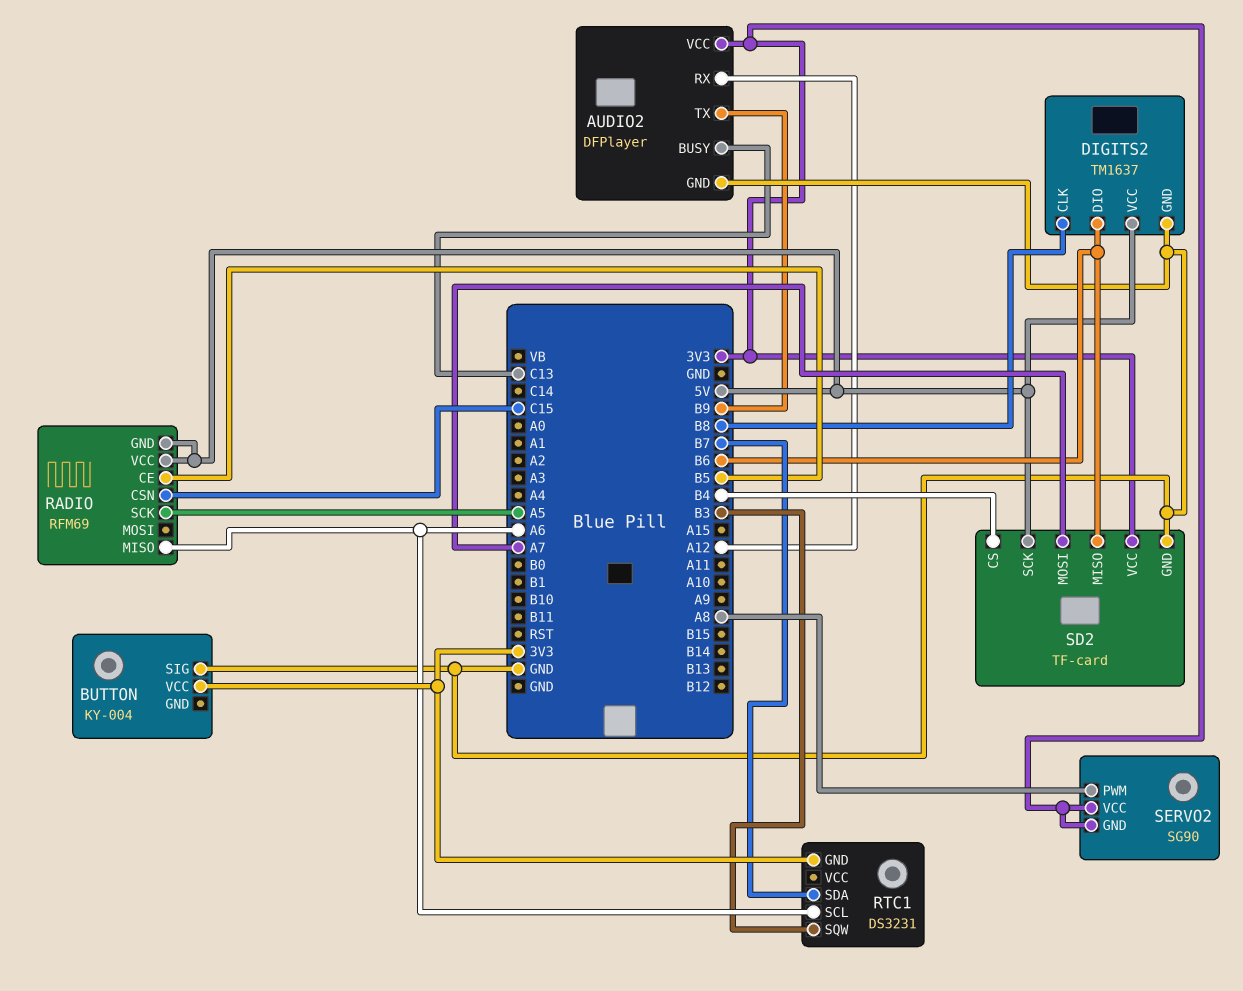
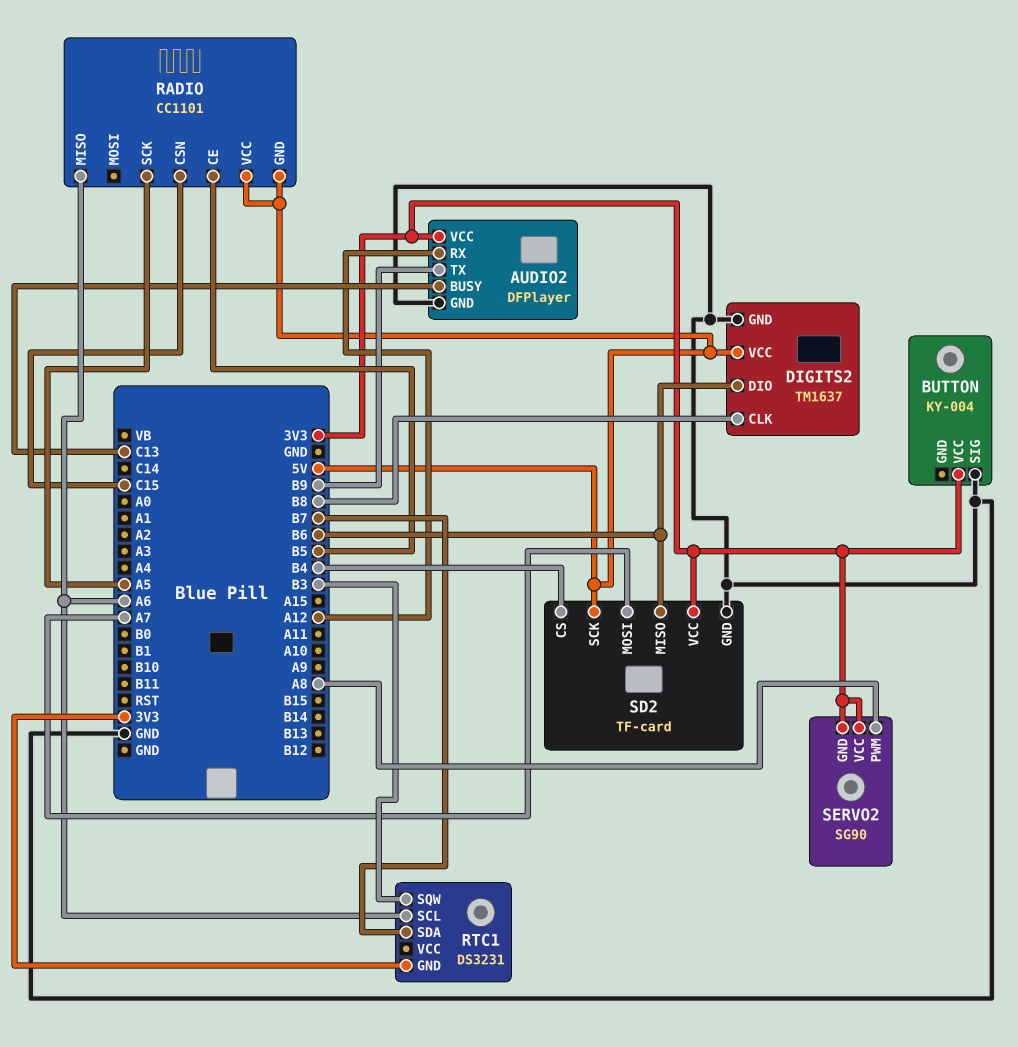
RADIO: RFM69 -> CC1101

